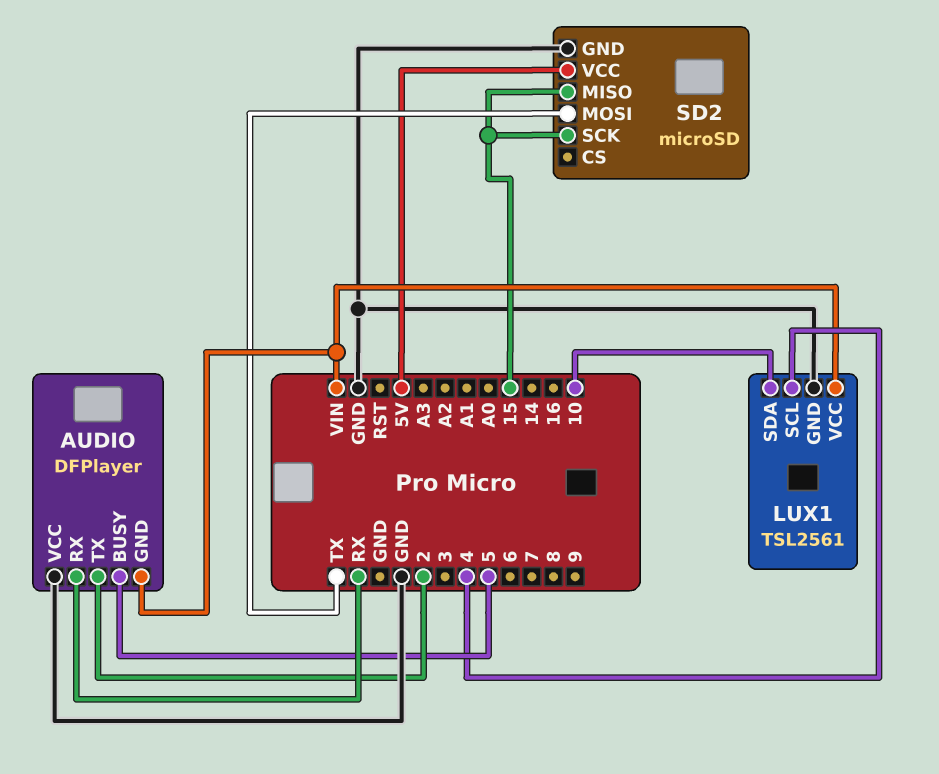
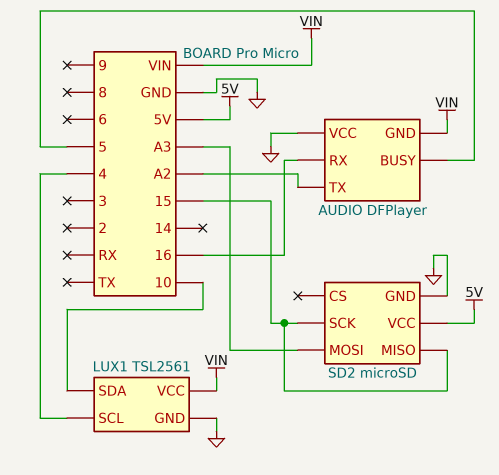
AUDIO pin RX: RX -> 16
AUDIO pin TX: 2 -> A2
SD2 pin MOSI: TX -> A3

